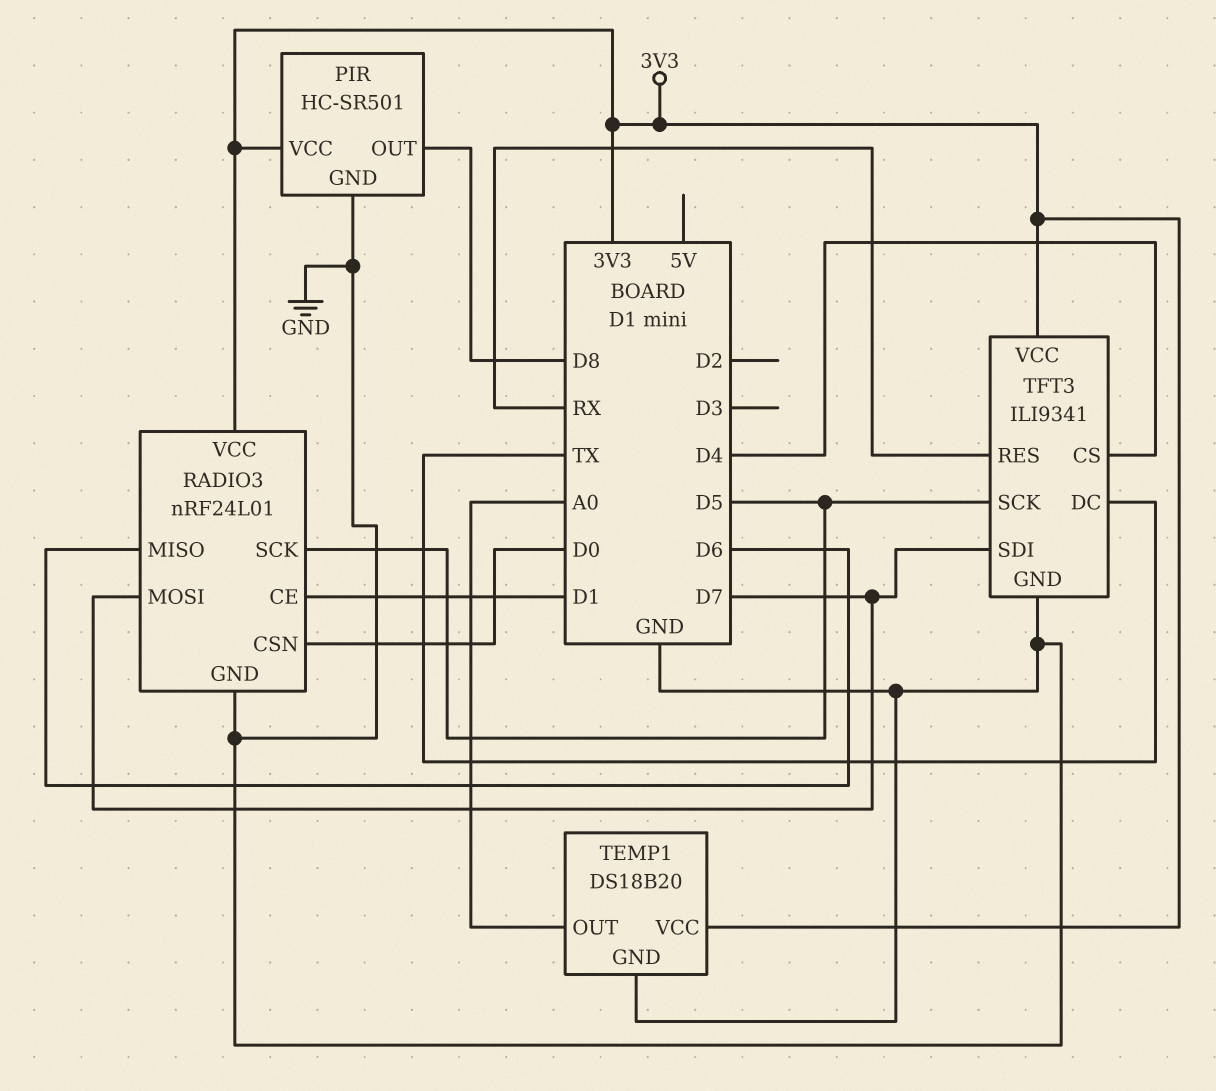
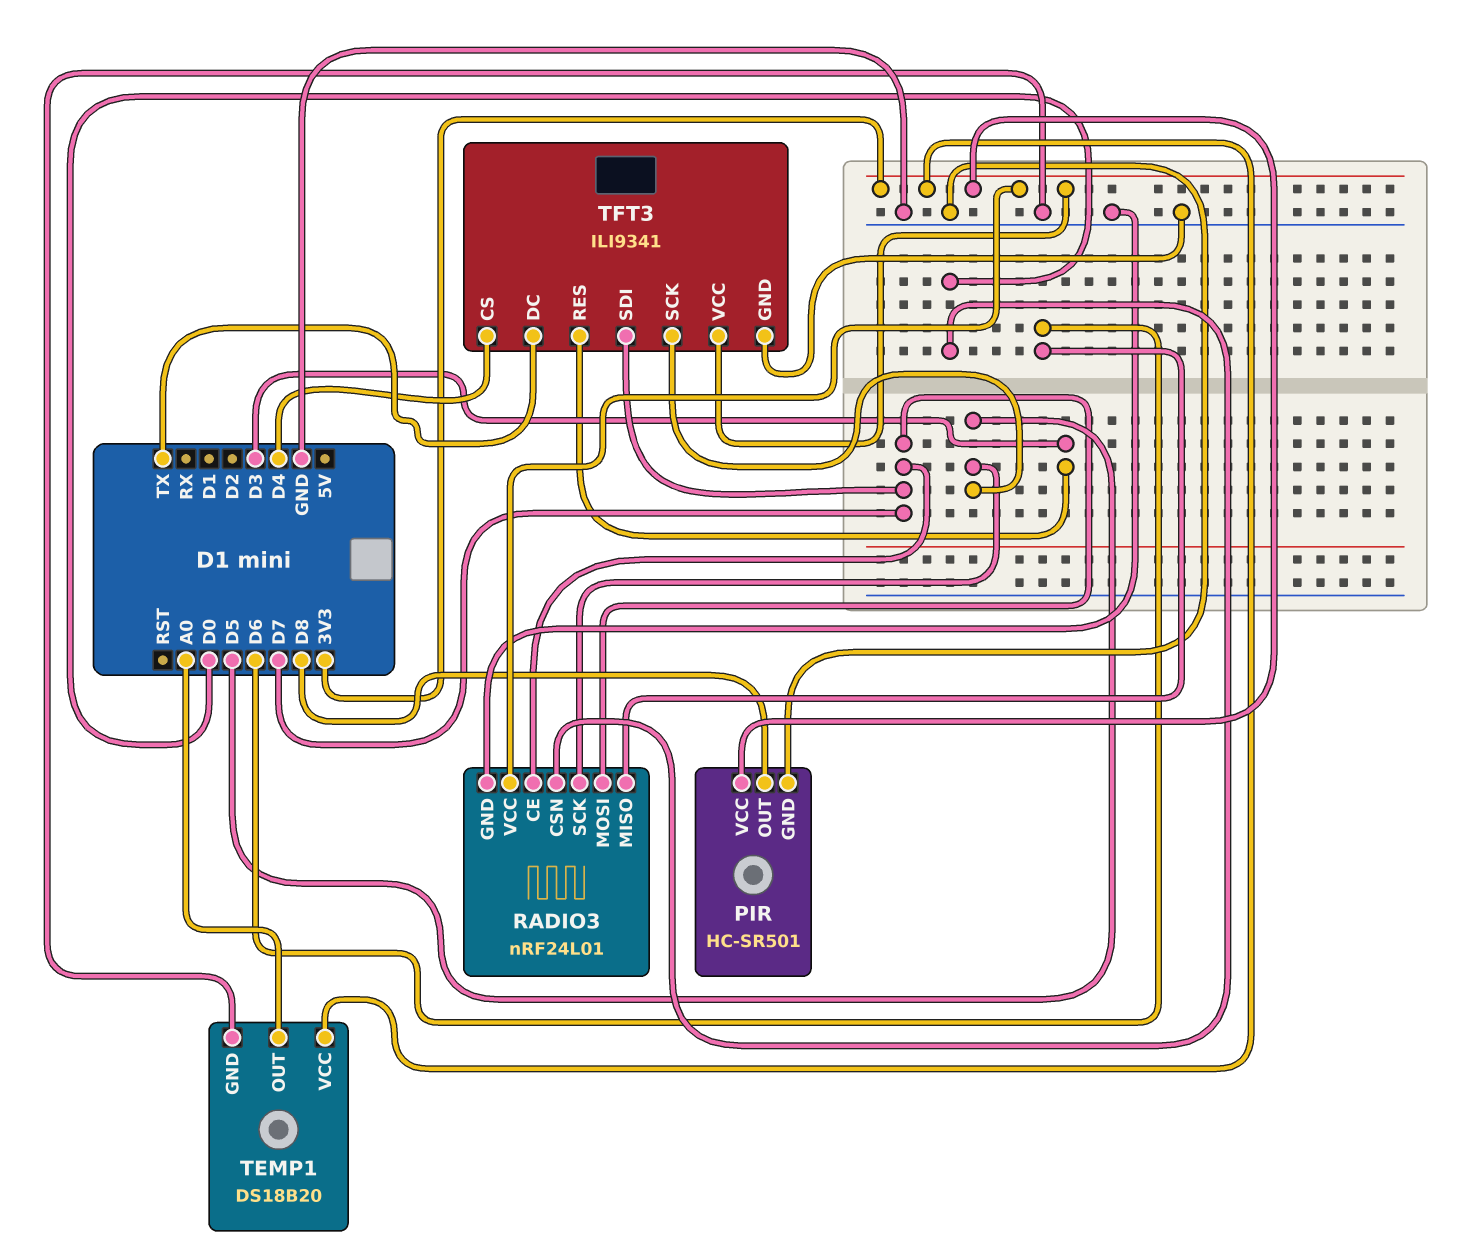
RADIO3 pin CE: D1 -> D7
TFT3 pin RES: RX -> D3

